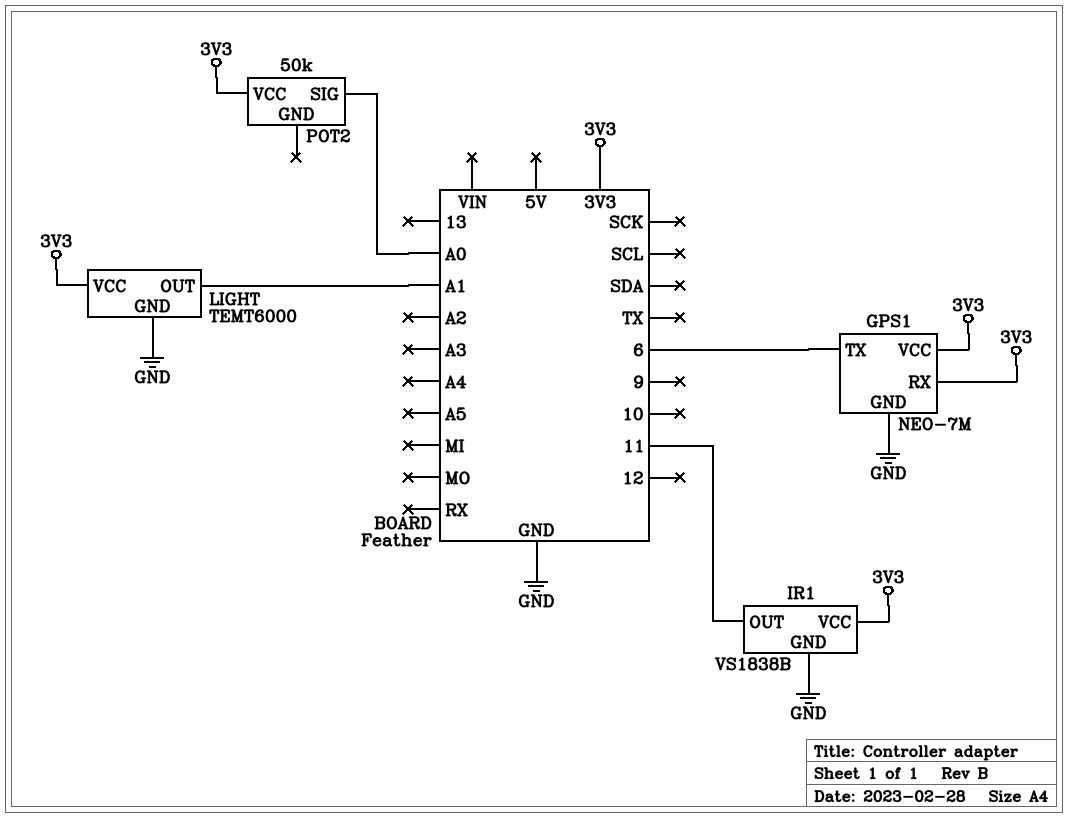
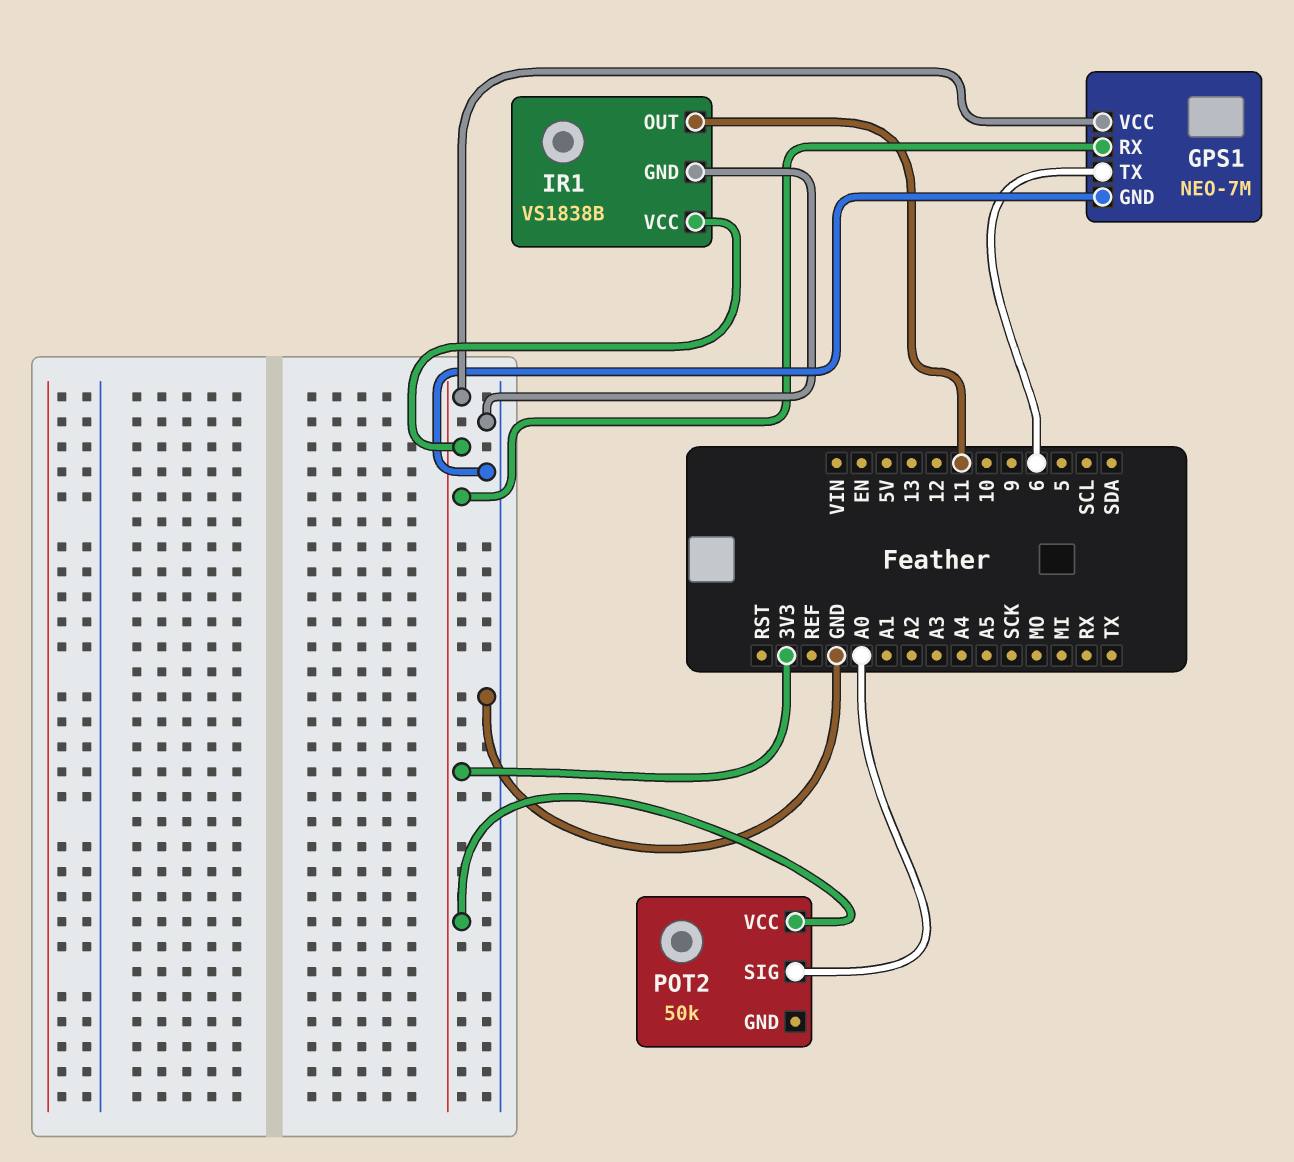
LIGHT: TEMT6000 -> none
LIGHT pin GND: GND -> none
LIGHT pin OUT: A1 -> none
LIGHT pin VCC: 3V3 -> none

